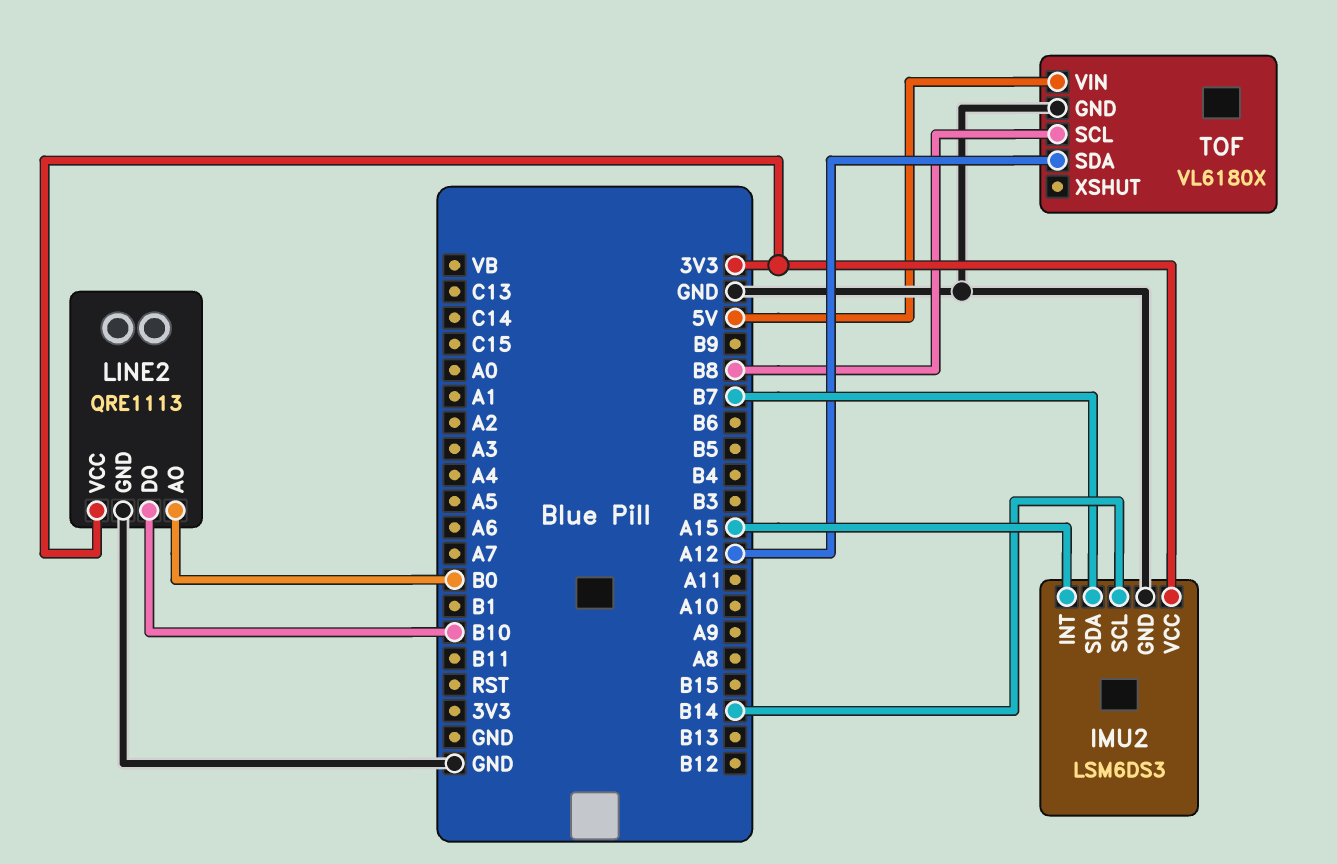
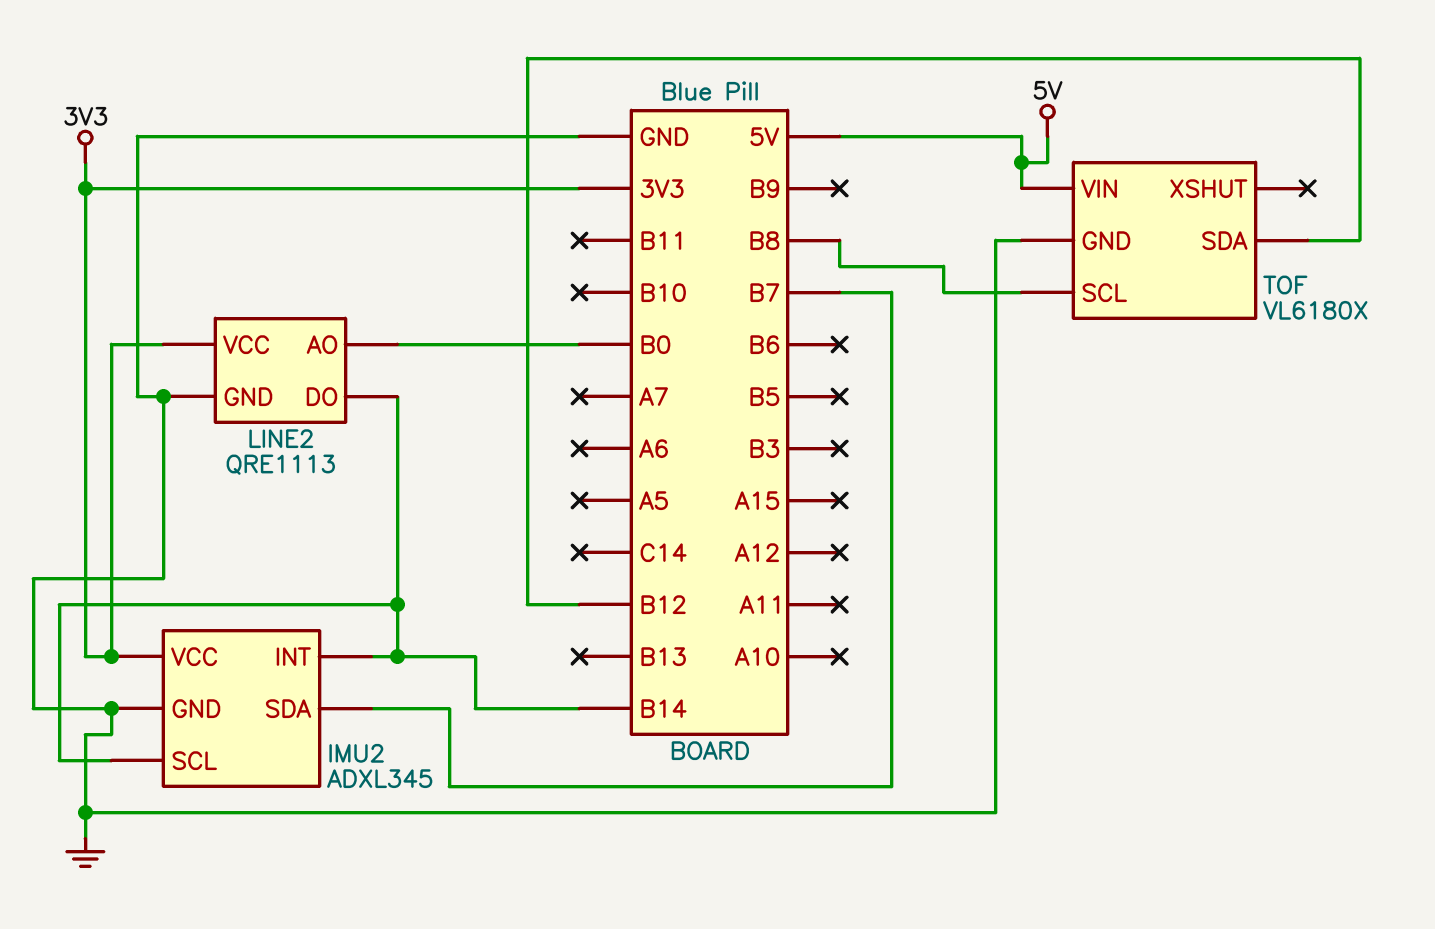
IMU2: LSM6DS3 -> ADXL345
IMU2 pin INT: A15 -> B14
LINE2 pin DO: B10 -> B14
TOF pin SDA: A12 -> B12

